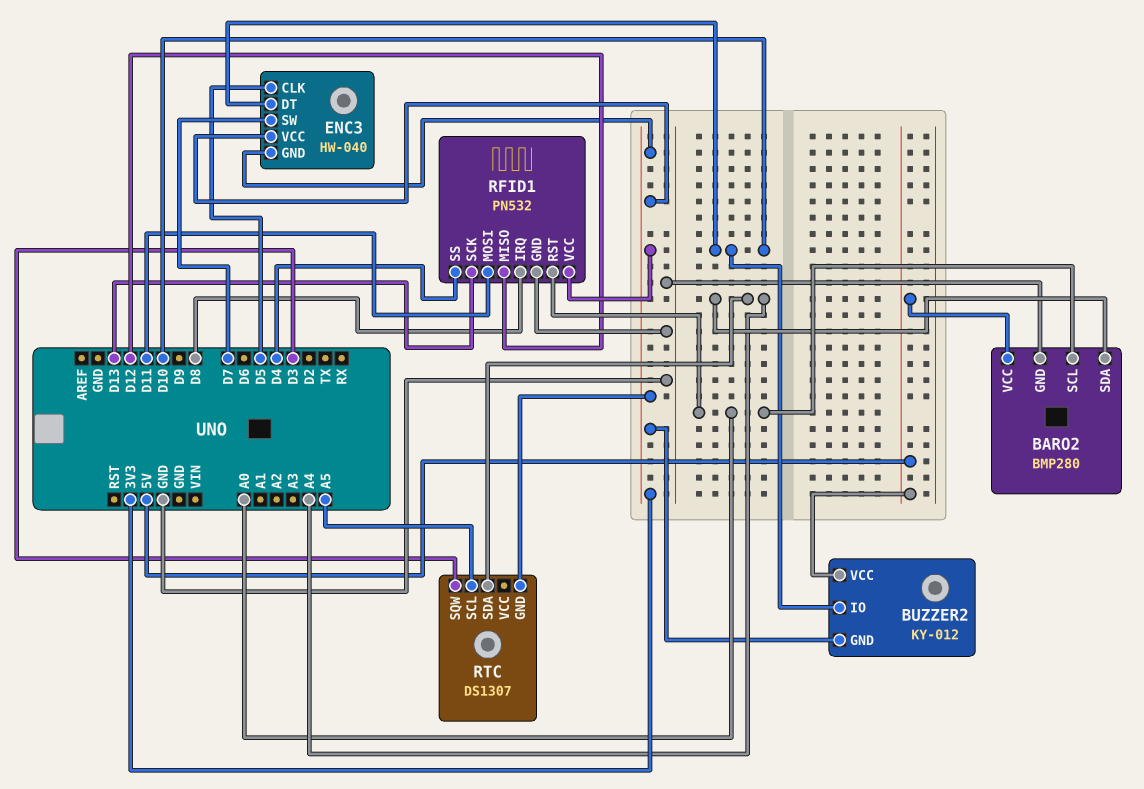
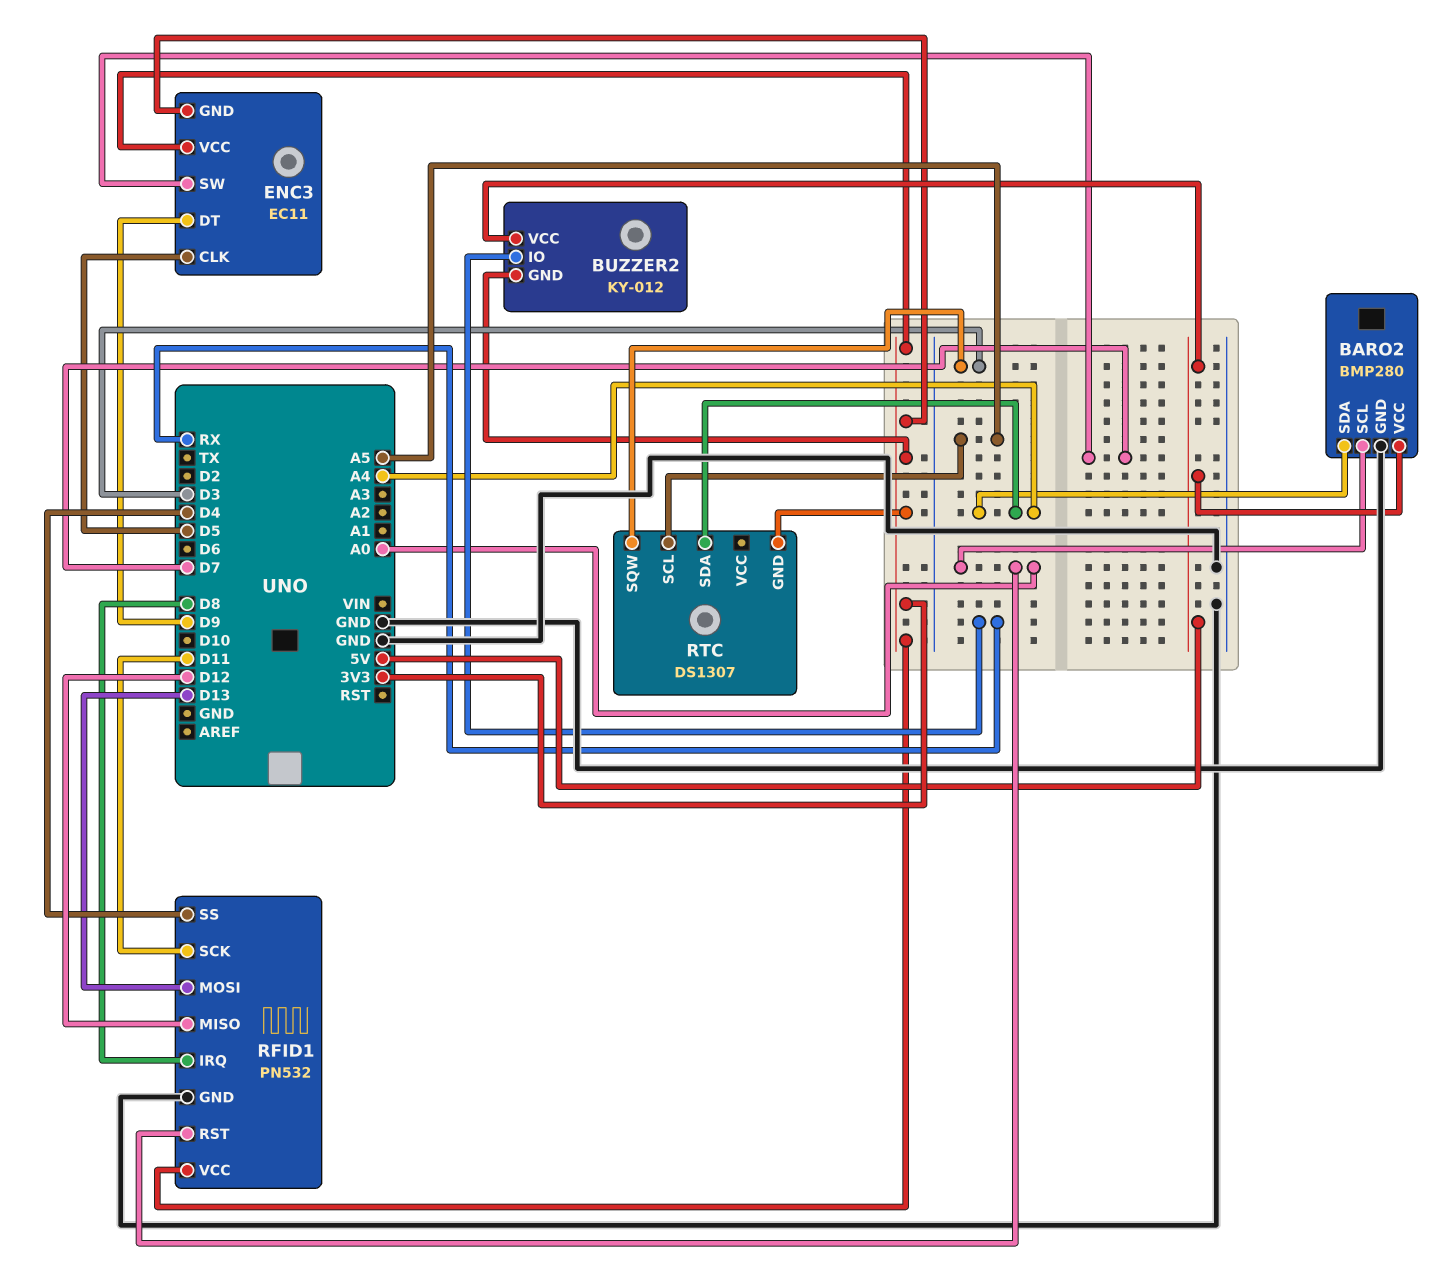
BUZZER2 pin IO: D10 -> RX
ENC3: HW-040 -> EC11
ENC3 pin DT: D10 -> D9
RFID1 pin MOSI: D11 -> D13
RFID1 pin SCK: D13 -> D11

